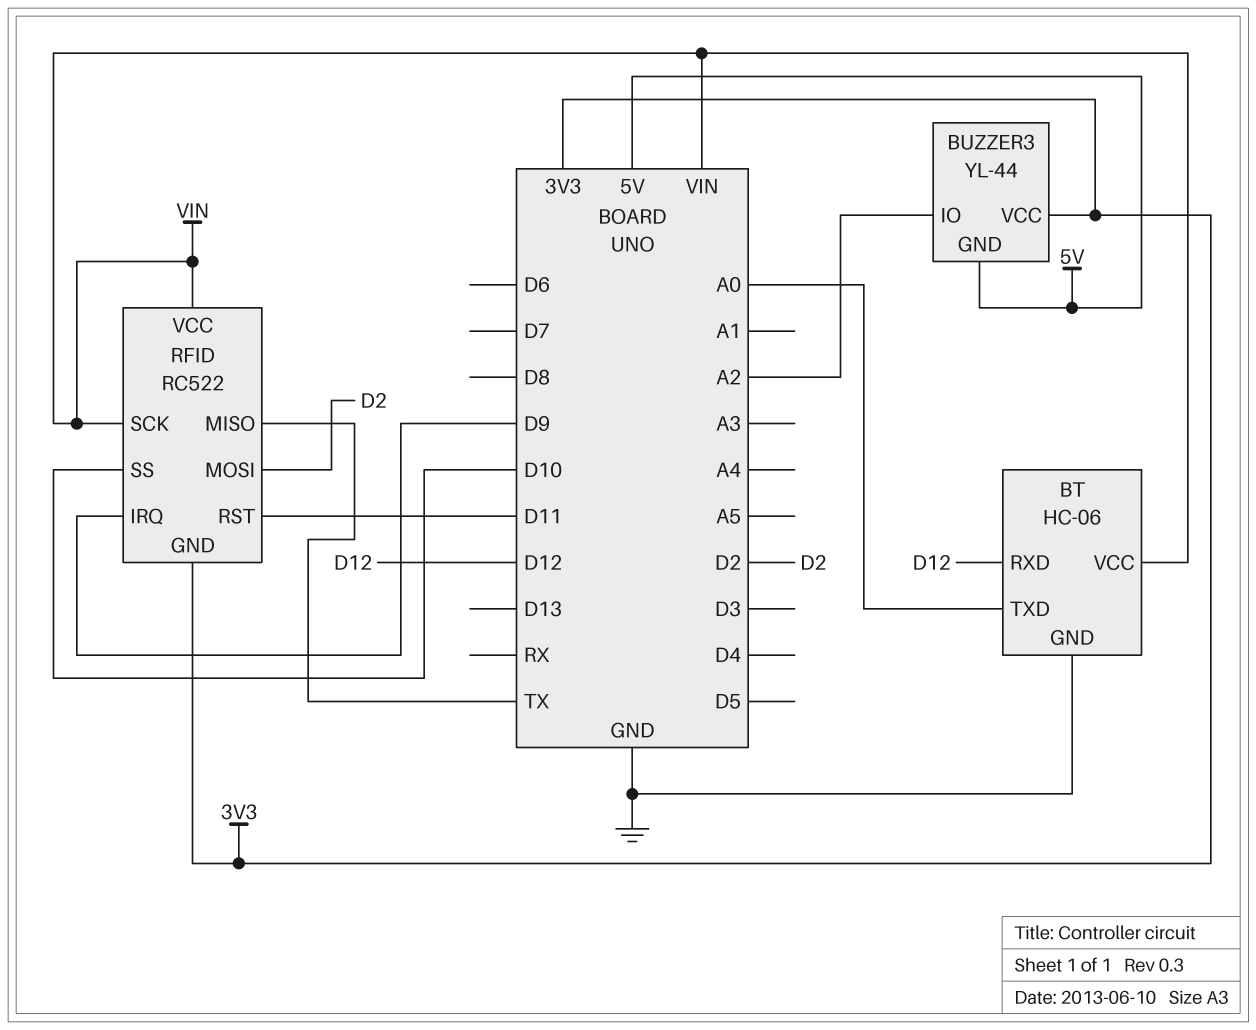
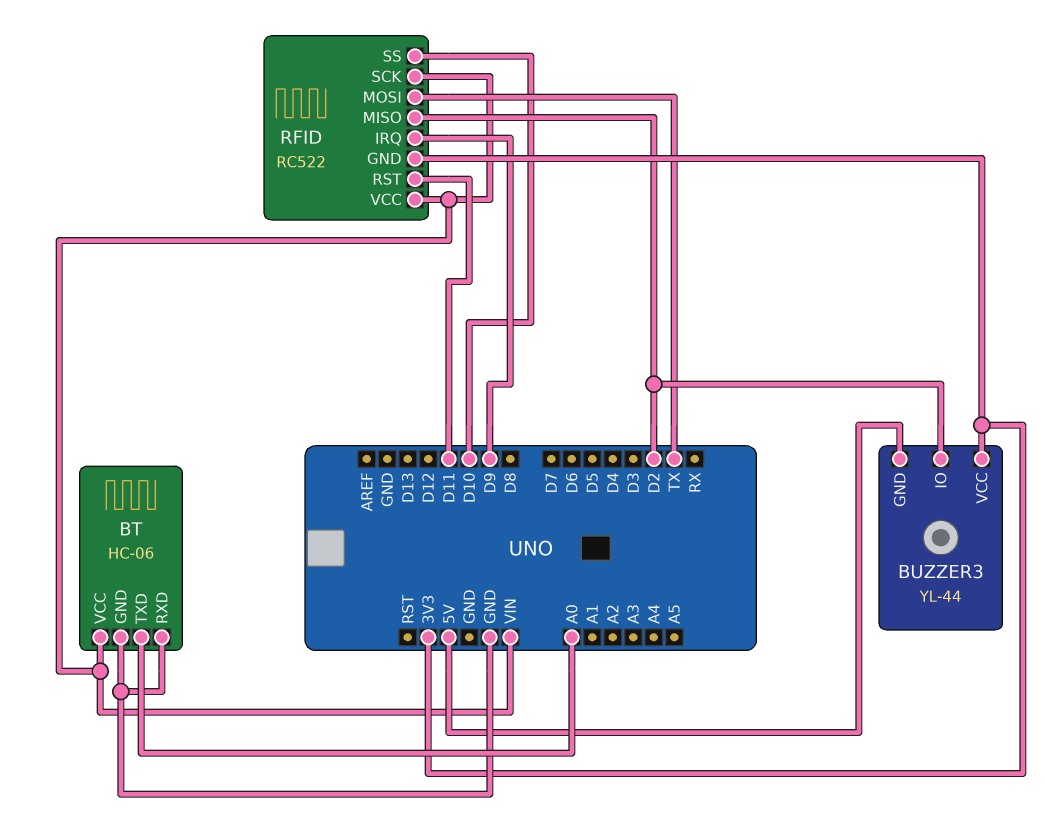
BT pin RXD: D12 -> GND
BUZZER3 pin IO: A2 -> D2
RFID pin MISO: TX -> D2
RFID pin MOSI: D2 -> TX

